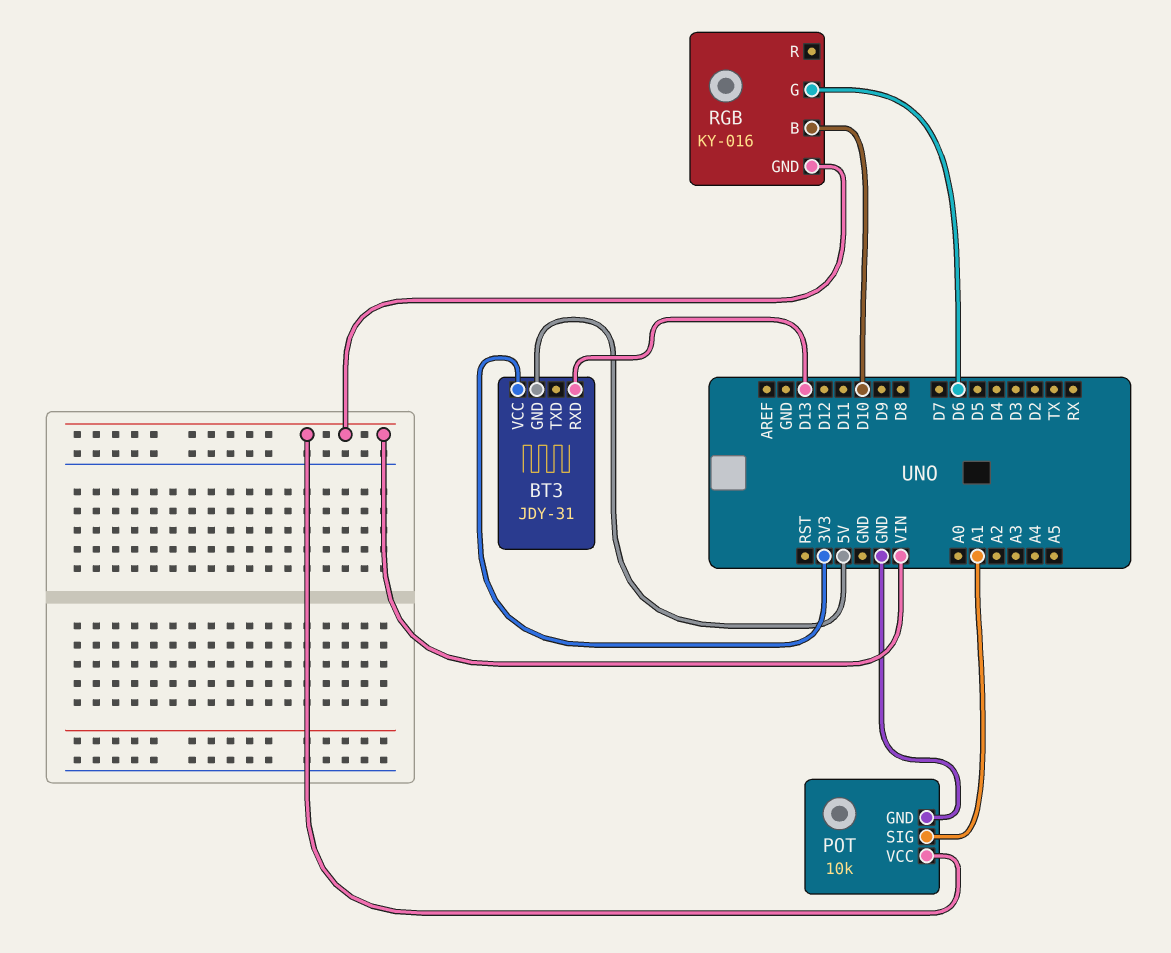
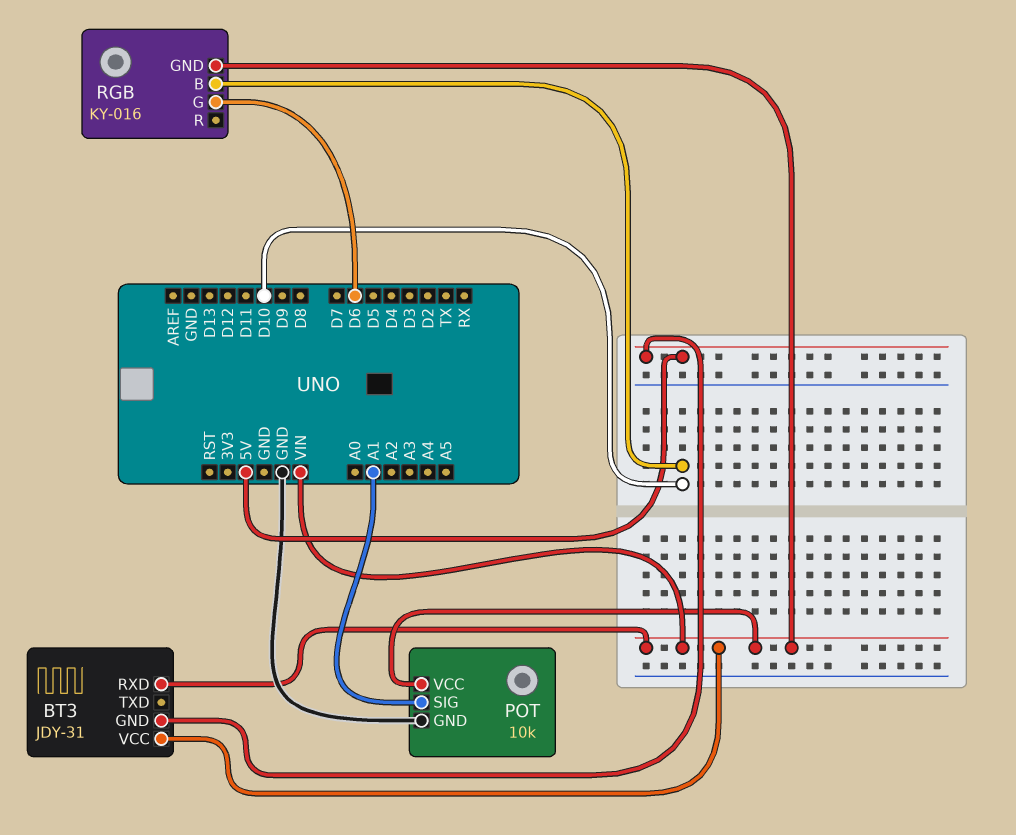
BT3 pin RXD: D13 -> VIN
BT3 pin VCC: 3V3 -> VIN

